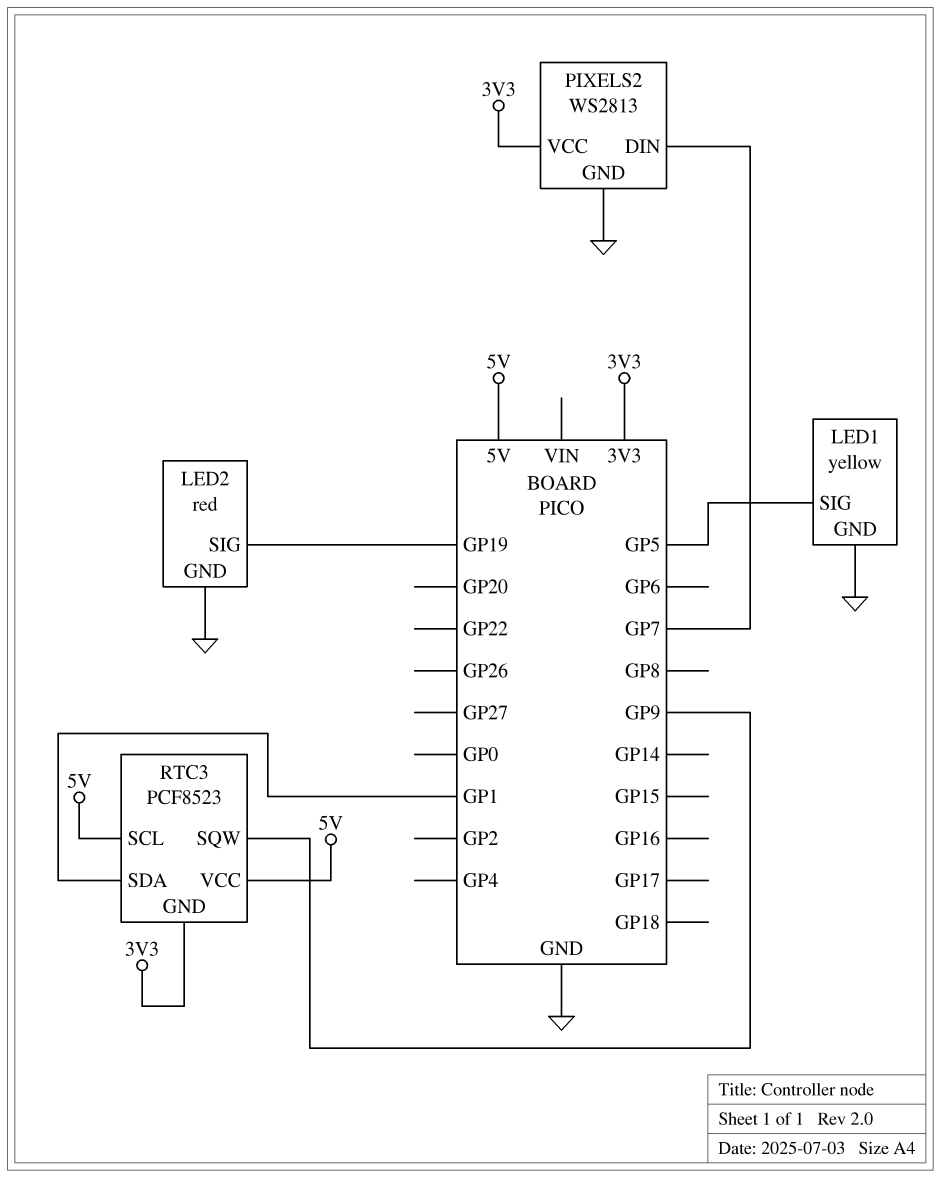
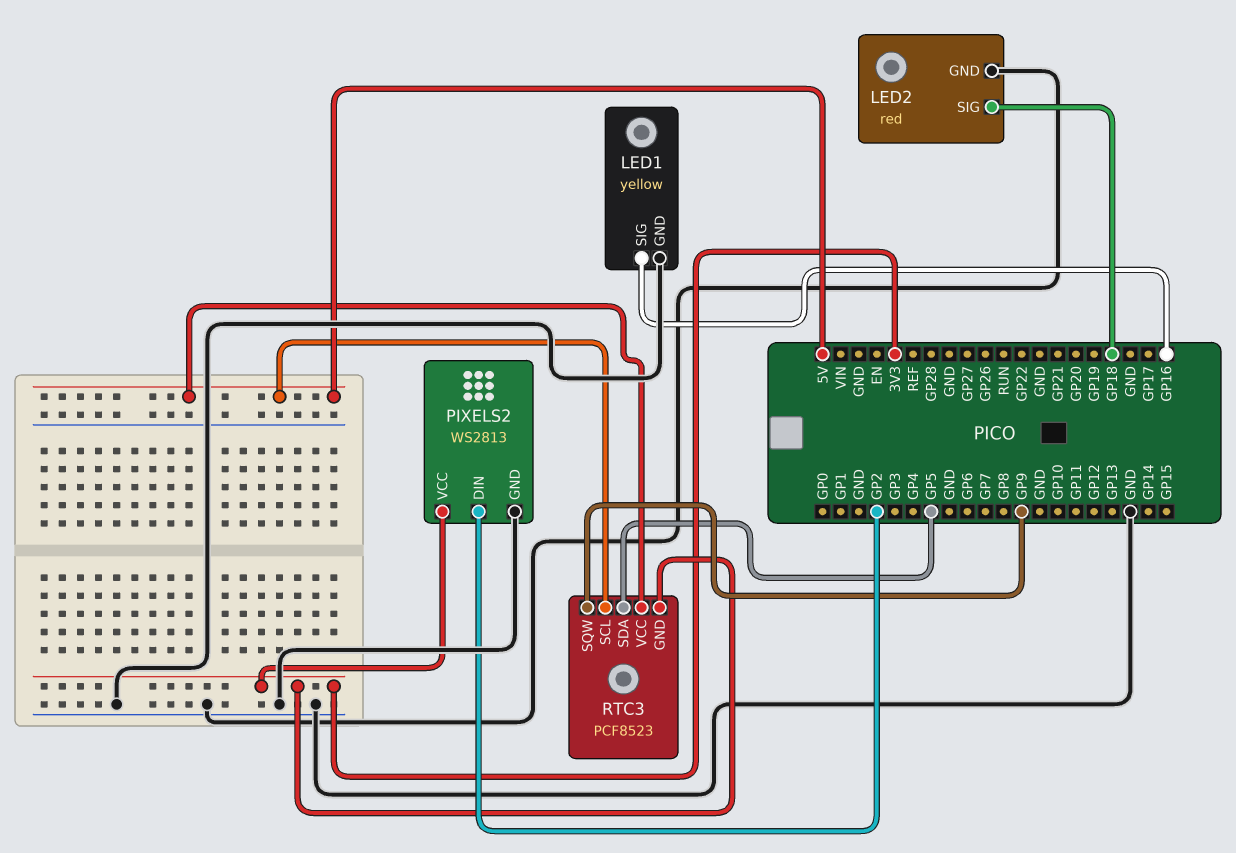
LED1 pin SIG: GP5 -> GP16
LED2 pin SIG: GP19 -> GP18
PIXELS2 pin DIN: GP7 -> GP2
RTC3 pin SDA: GP1 -> GP5

